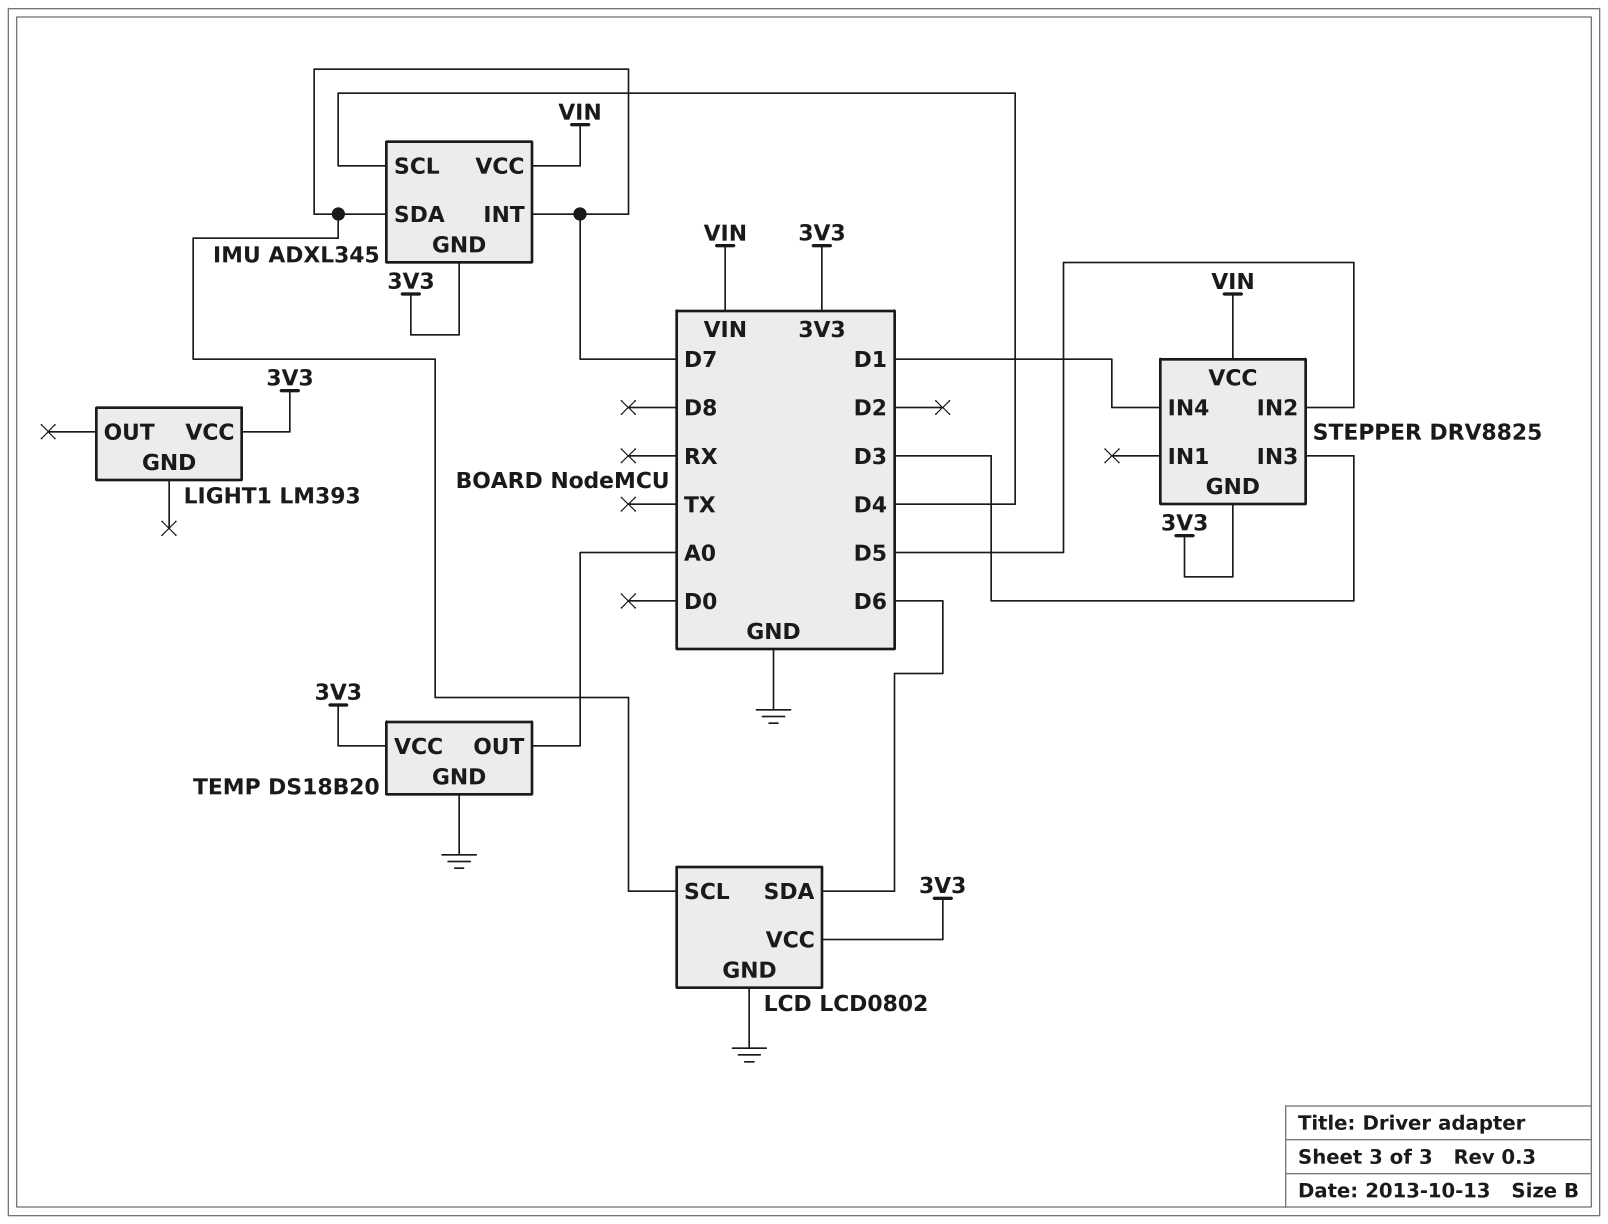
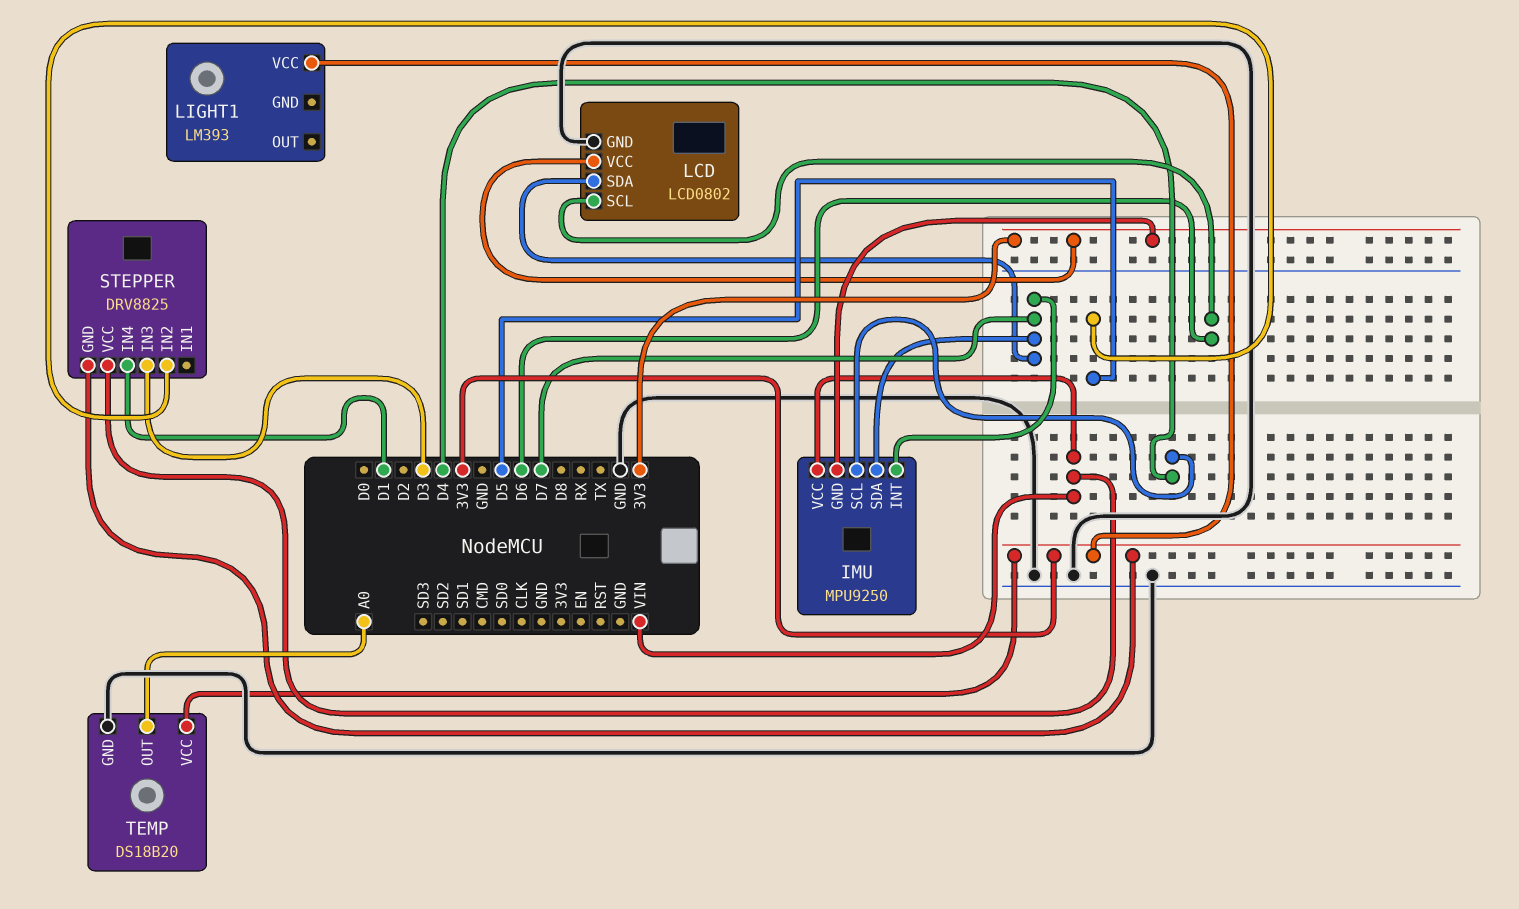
IMU: ADXL345 -> MPU9250
LCD pin SCL: D7 -> D6
LCD pin SDA: D6 -> D7

